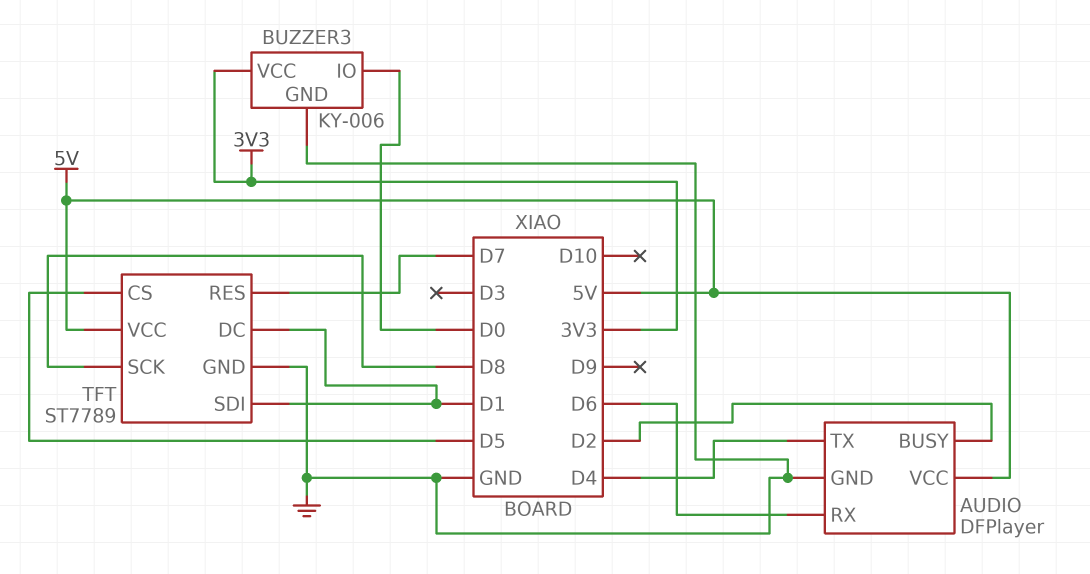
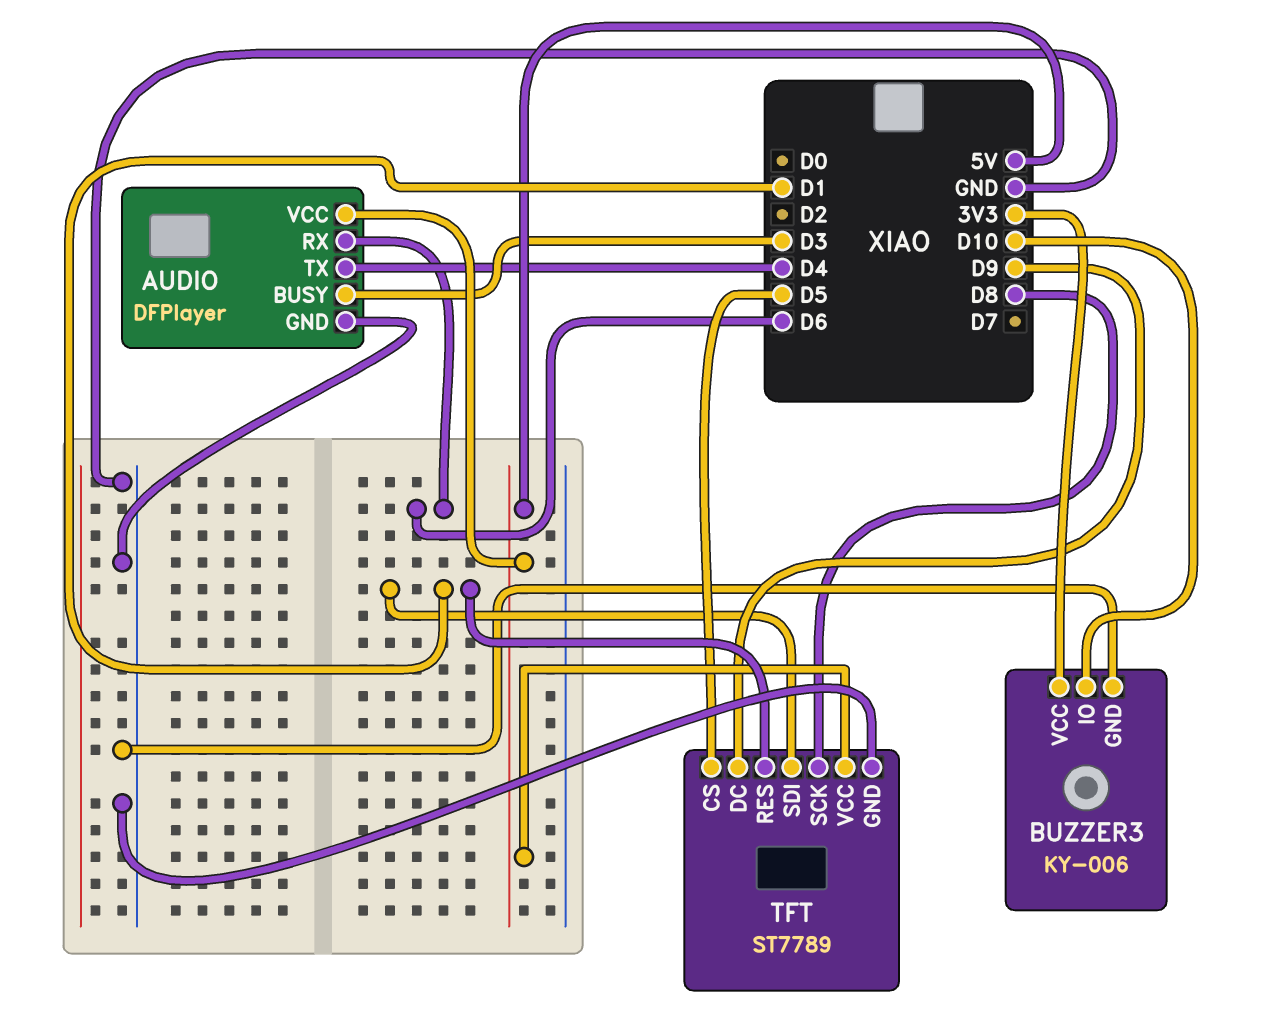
AUDIO pin BUSY: D2 -> D3
BUZZER3 pin IO: D0 -> D10
TFT pin DC: D1 -> D9
TFT pin RES: D7 -> D1

